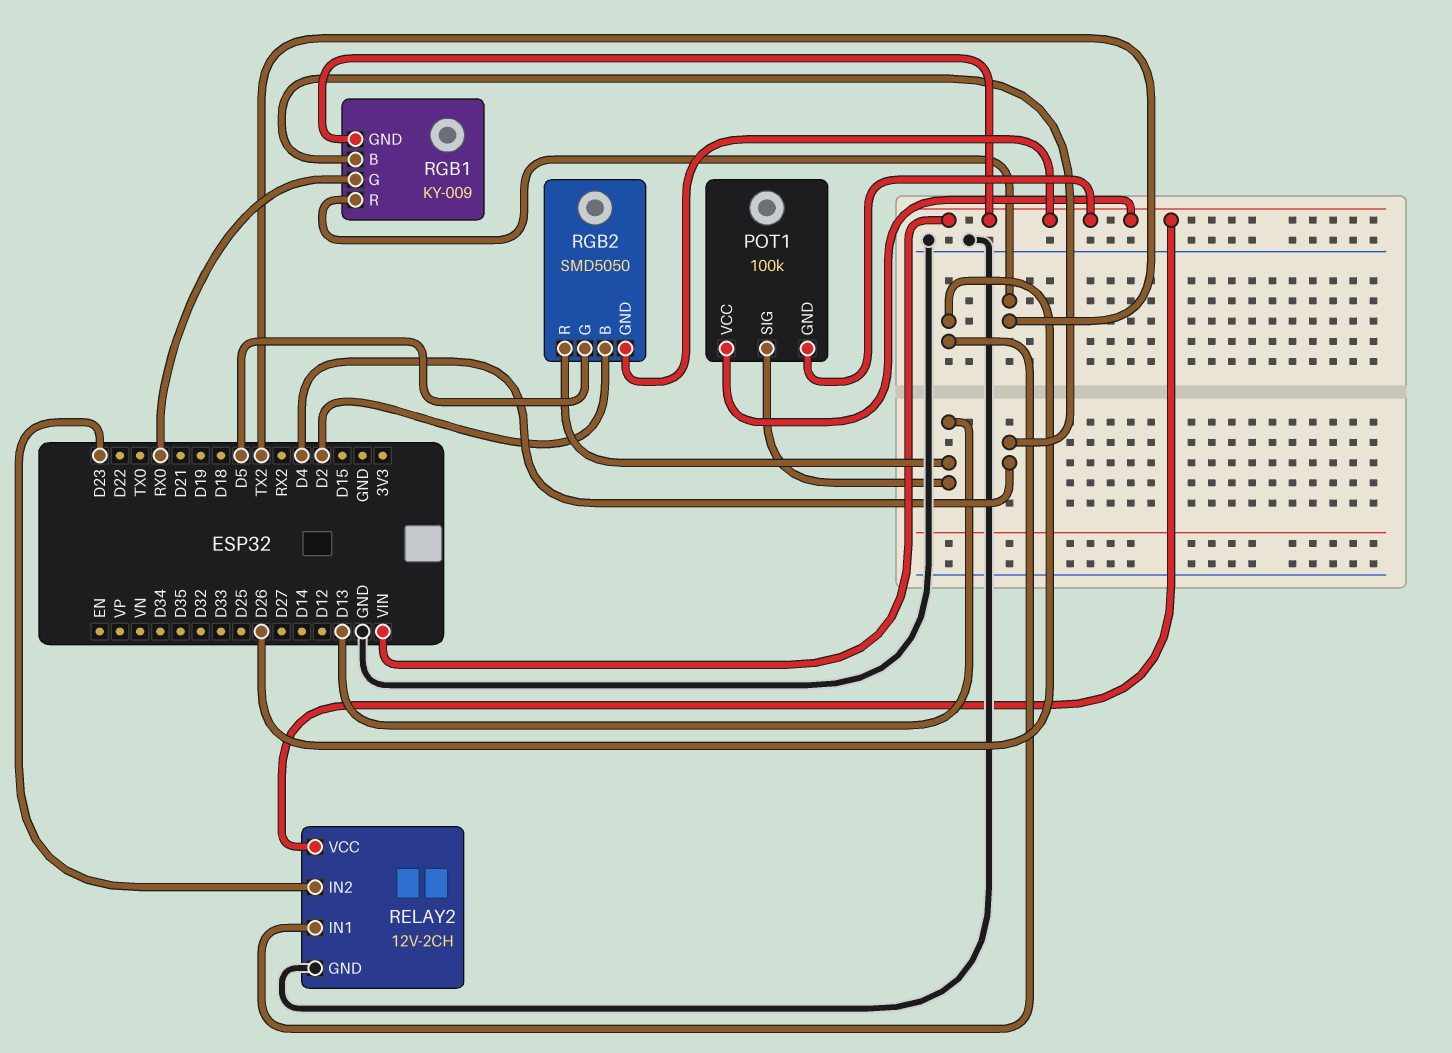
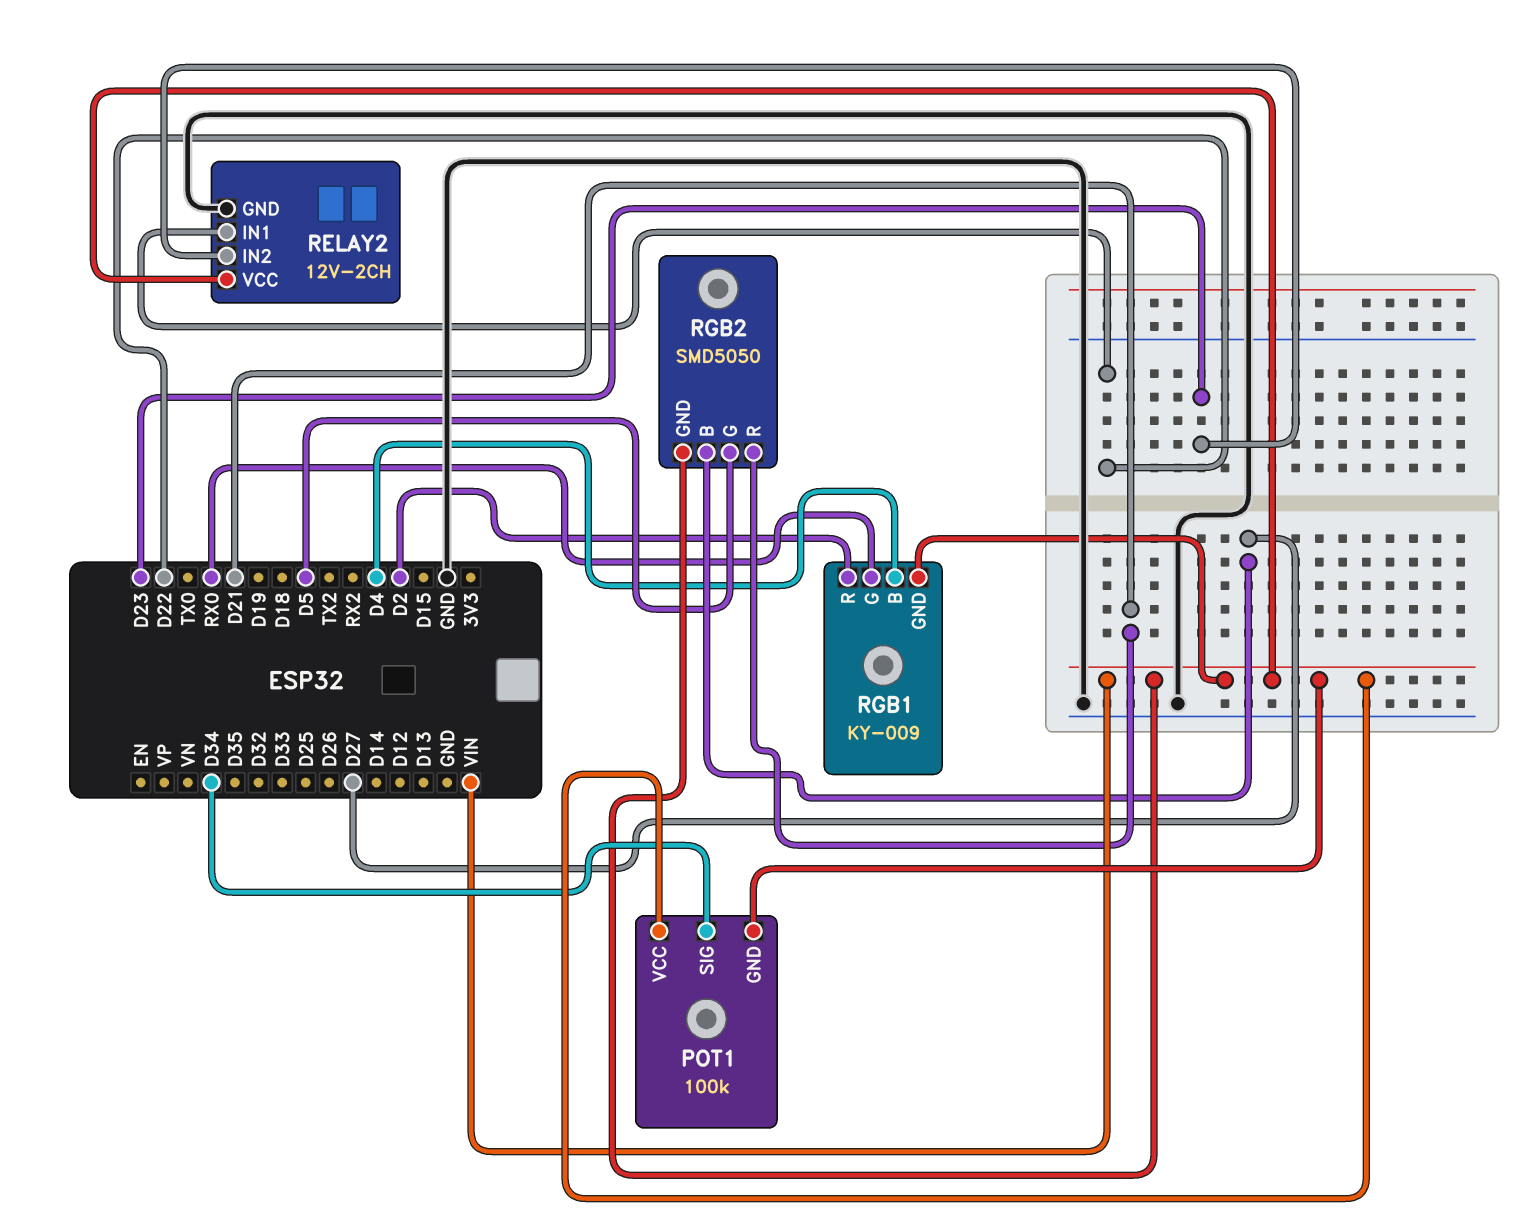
POT1 pin SIG: D13 -> D34
RELAY2 pin IN1: D26 -> D22
RGB1 pin R: TX2 -> D2
RGB2 pin B: D2 -> D27
RGB2 pin R: D13 -> D21

